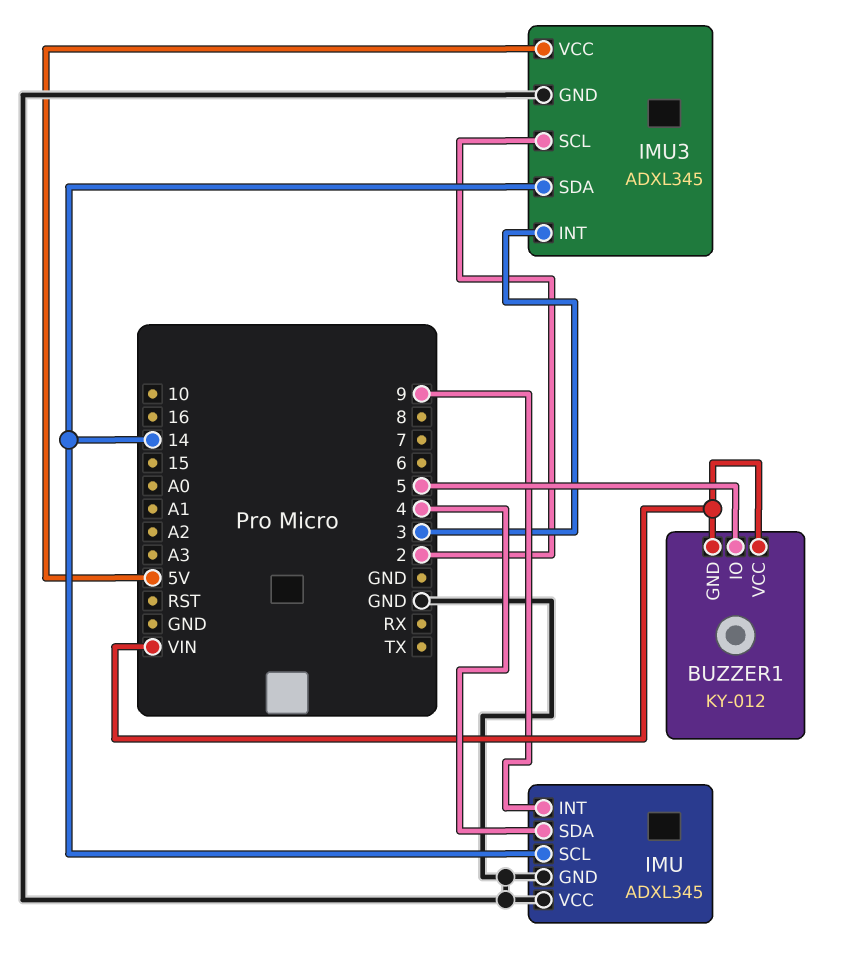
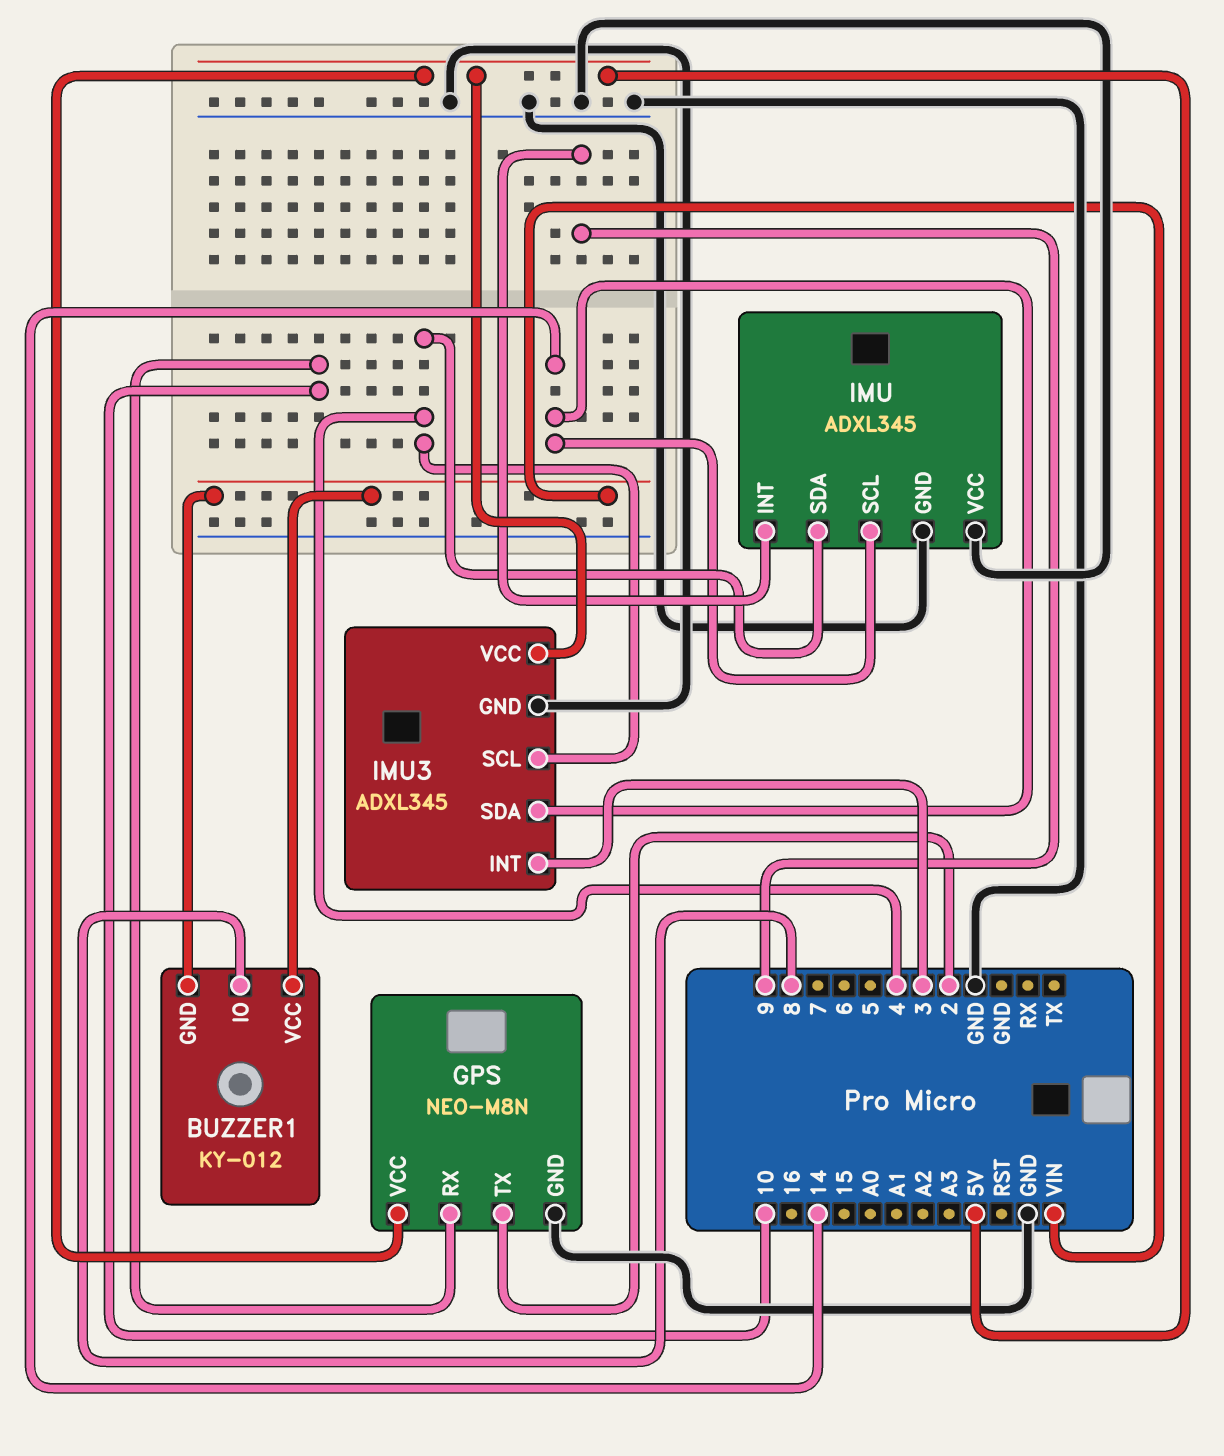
BUZZER1 pin IO: 5 -> 8
GPS: none -> NEO-M8N
GPS pin GND: none -> GND
GPS pin RX: none -> 10
GPS pin TX: none -> 2
GPS pin VCC: none -> 5V
IMU3 pin SCL: 2 -> 4

